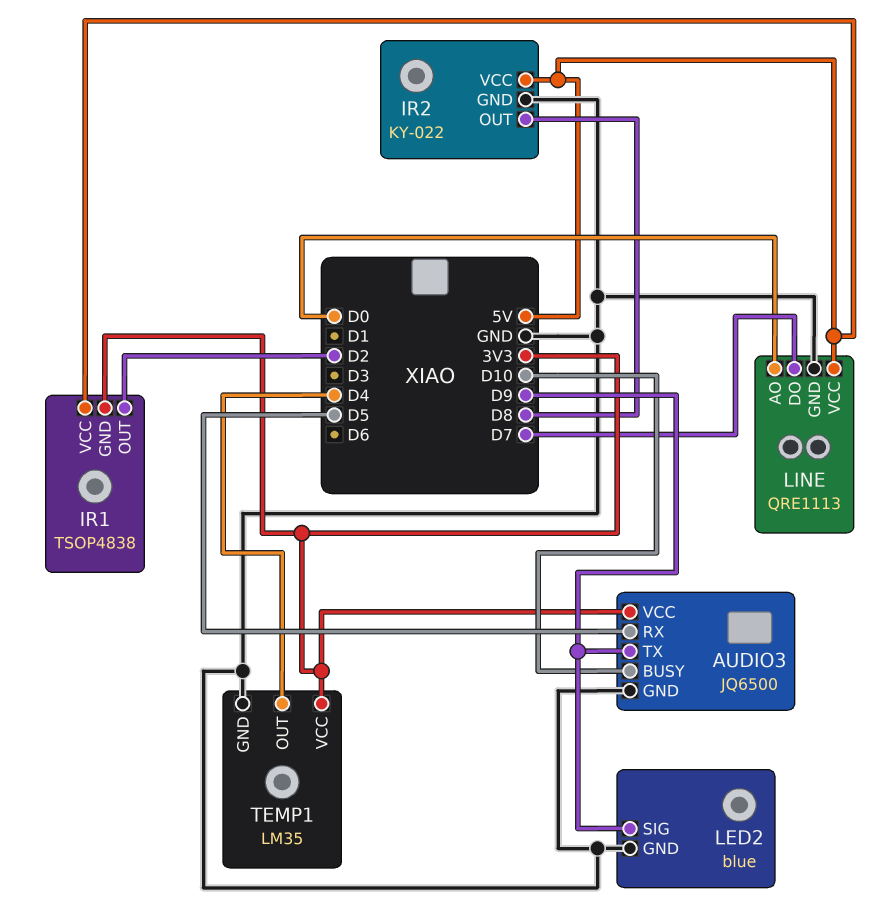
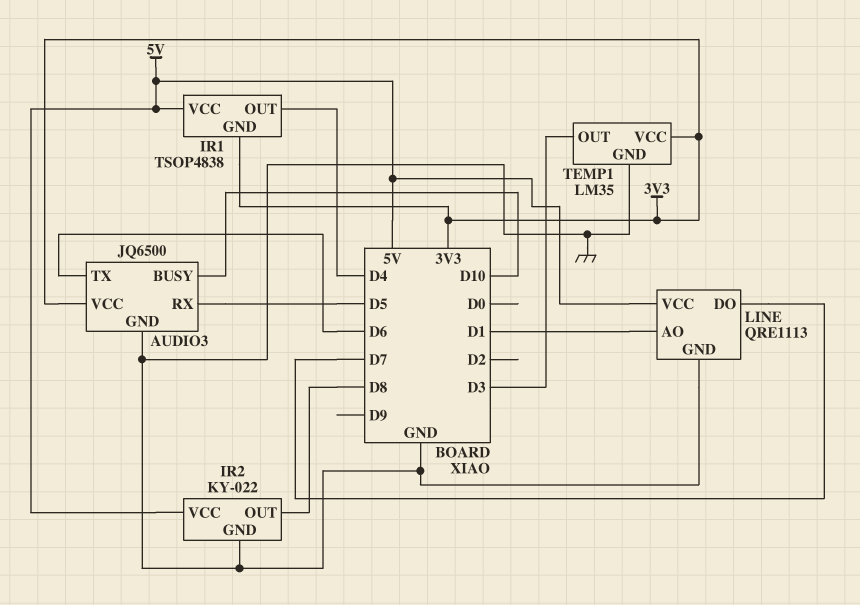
AUDIO3 pin TX: D9 -> D6
IR1 pin OUT: D2 -> D4
LED2: blue -> none
LED2 pin GND: GND -> none
LED2 pin SIG: D9 -> none
LINE pin AO: D0 -> D1
TEMP1 pin OUT: D4 -> D3

